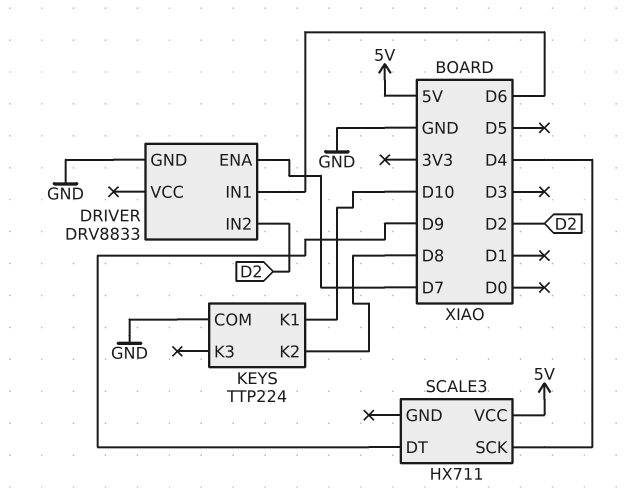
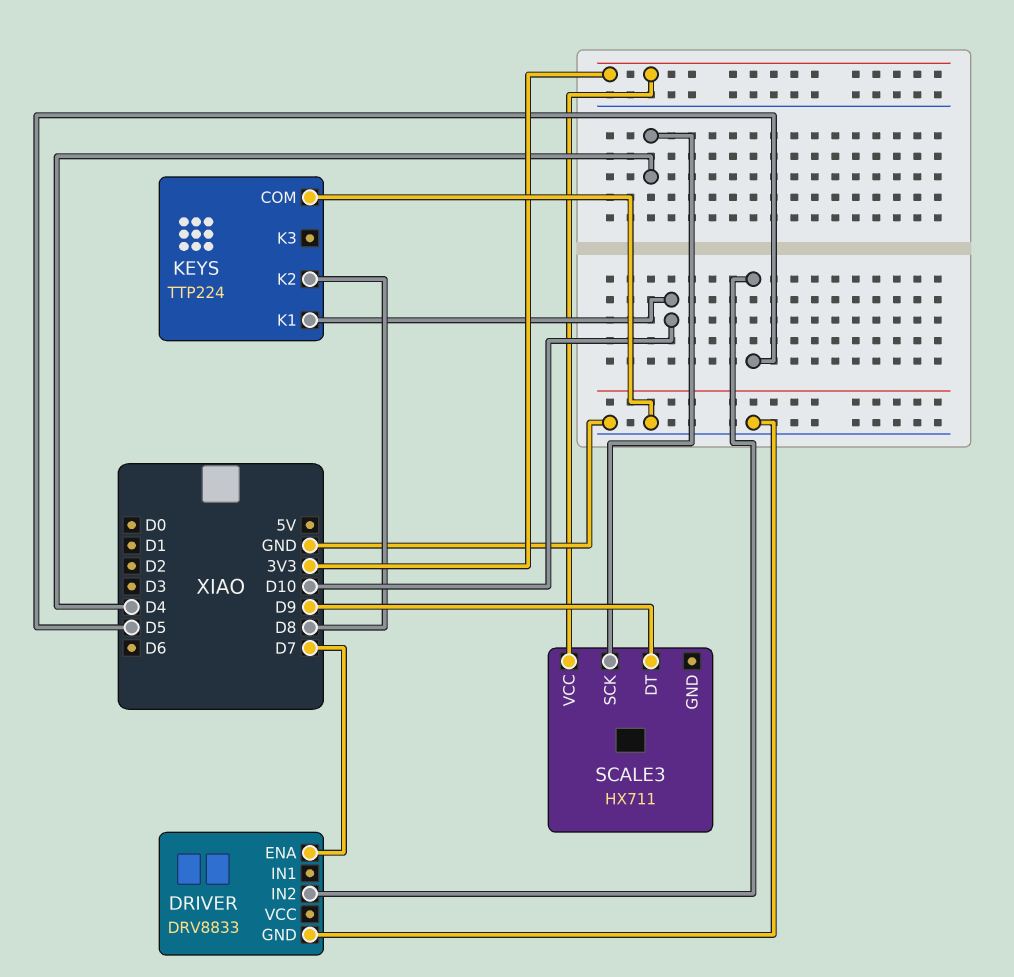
DRIVER pin IN1: D6 -> none
DRIVER pin IN2: D2 -> D5
SCALE3 pin VCC: 5V -> 3V3

